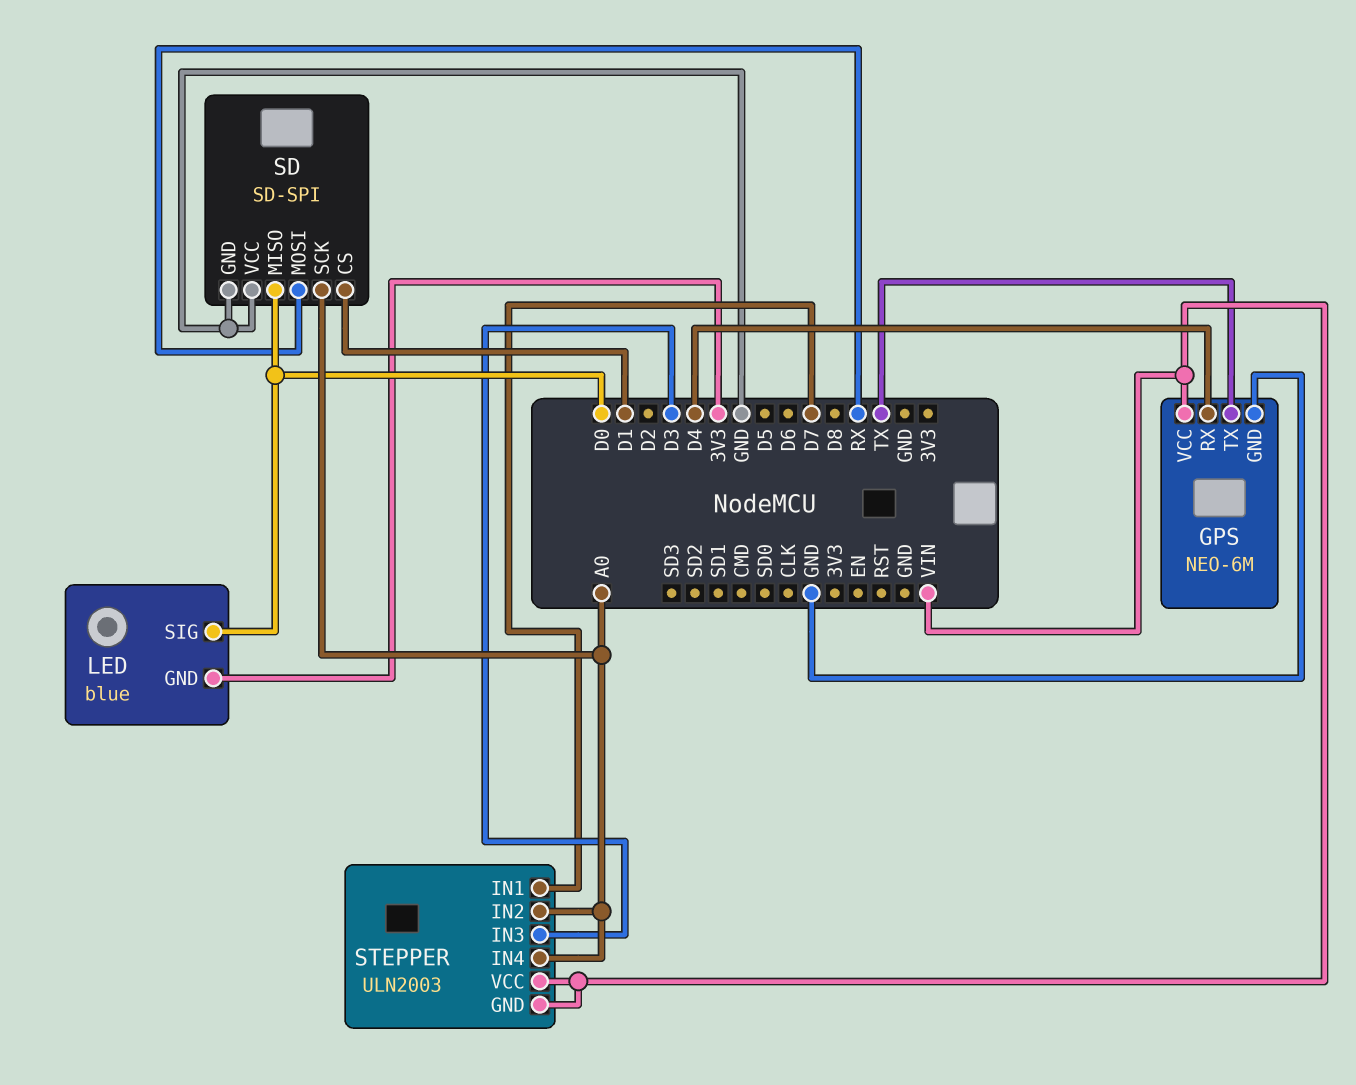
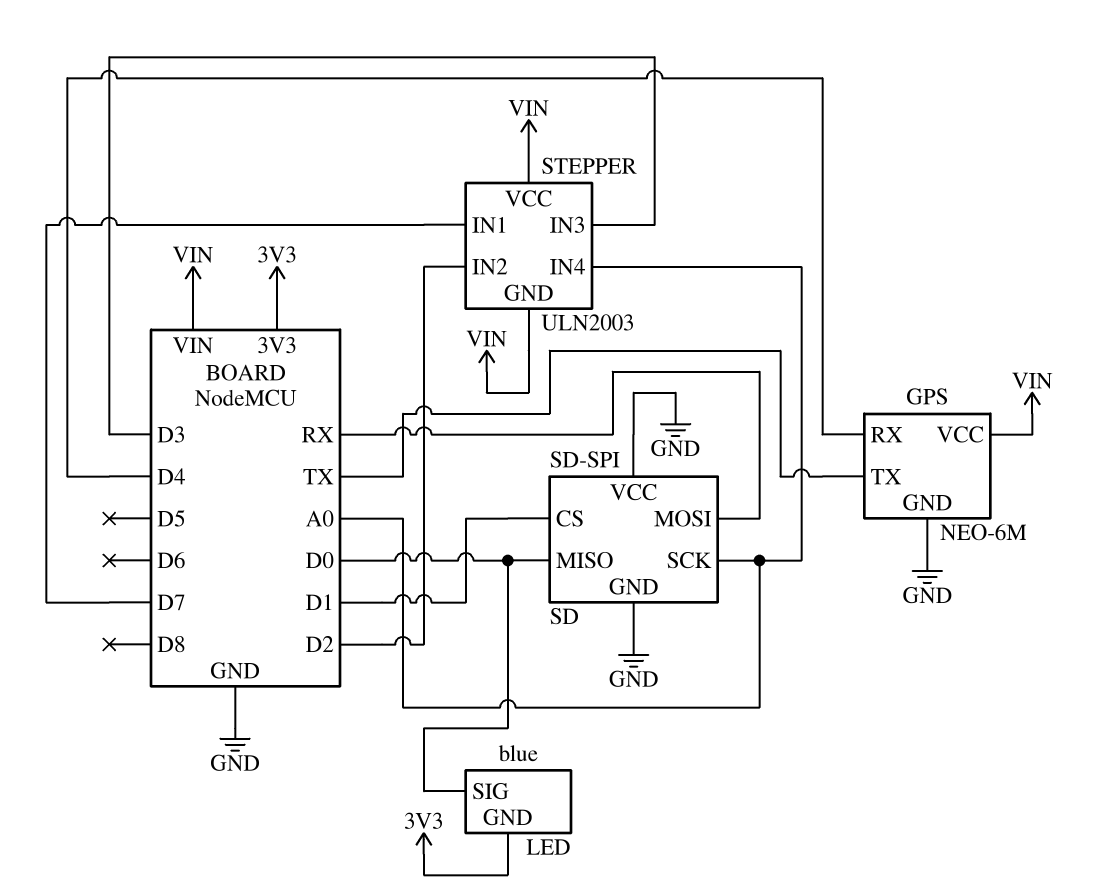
STEPPER pin IN2: A0 -> D2

